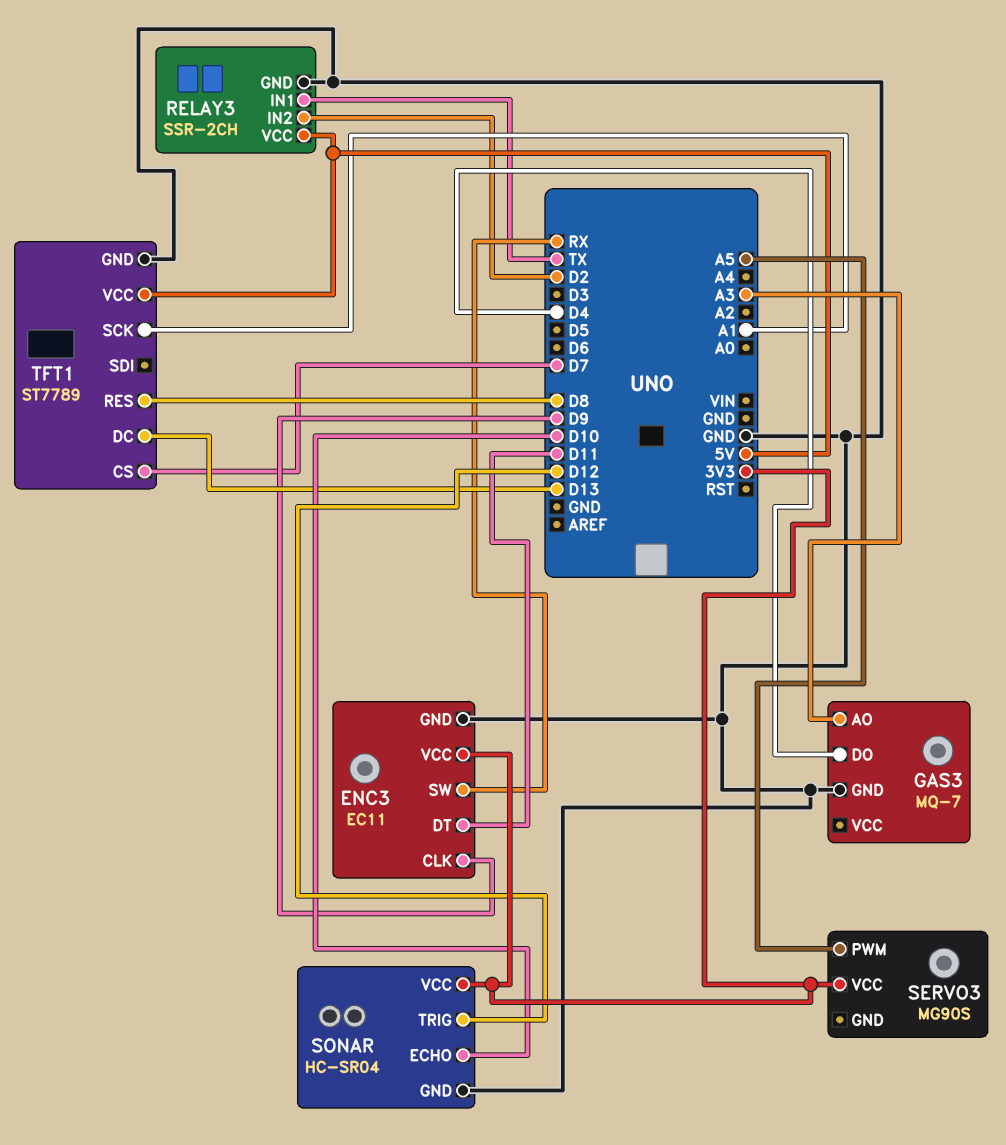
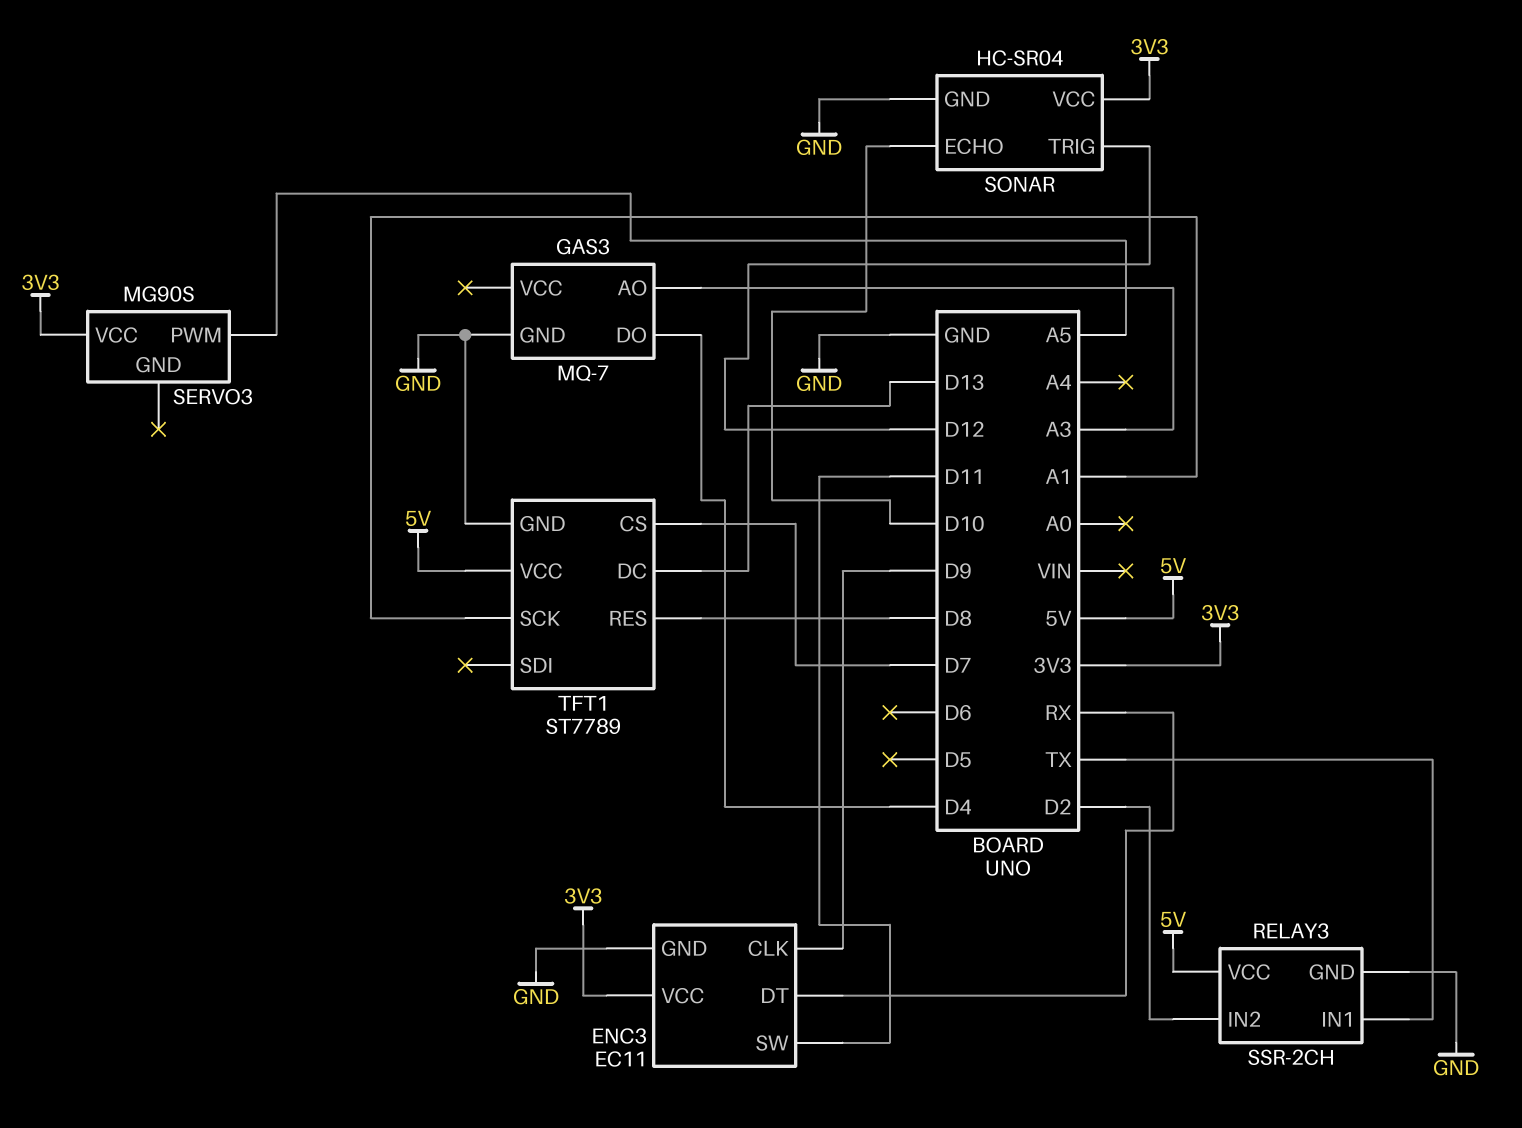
ENC3 pin DT: D11 -> RX
ENC3 pin SW: RX -> D11

